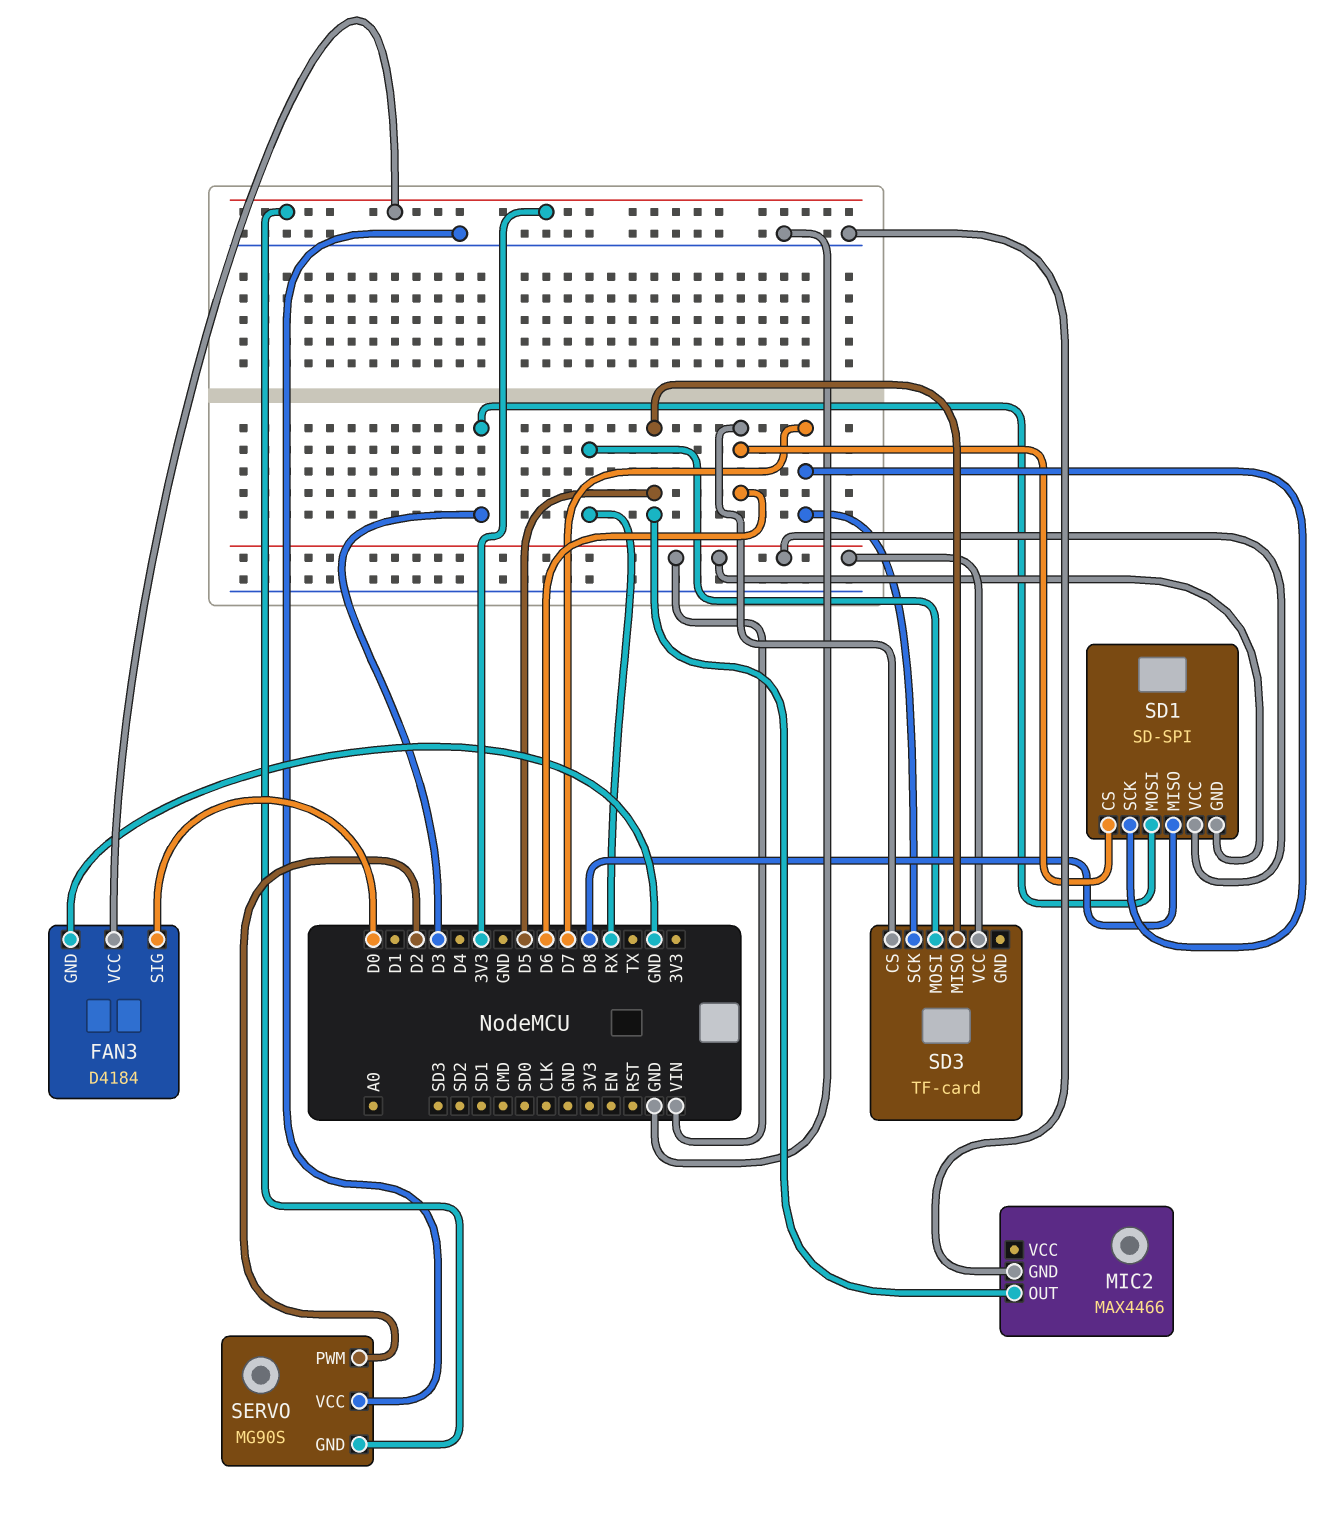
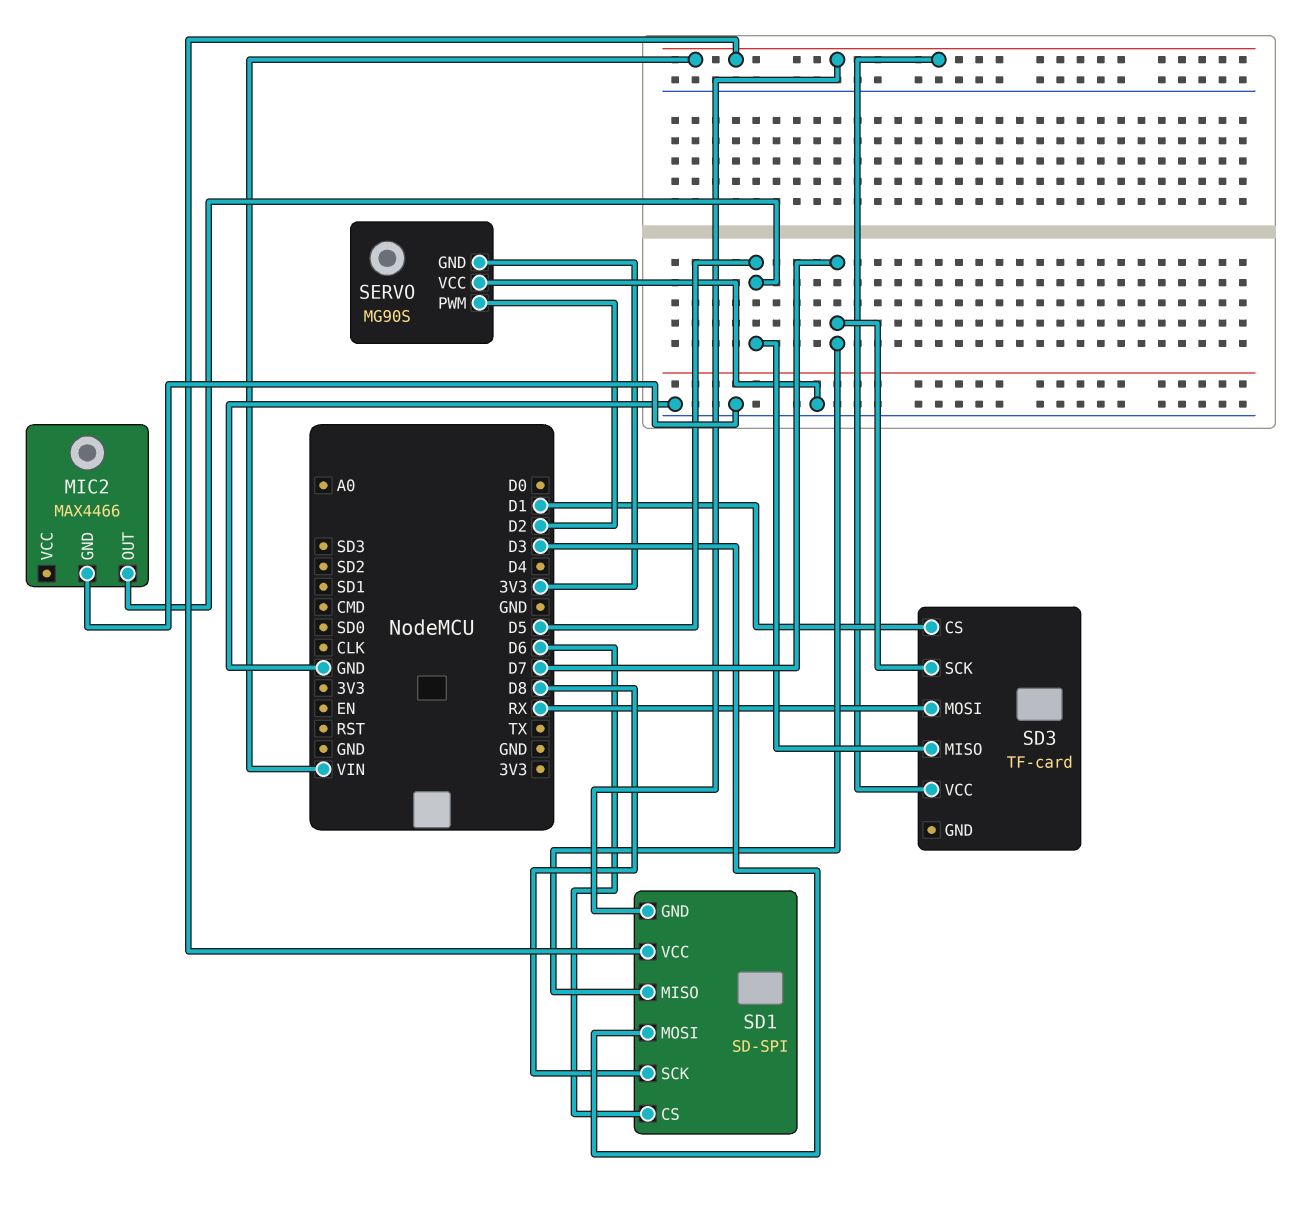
FAN3: D4184 -> none
FAN3 pin GND: GND -> none
FAN3 pin SIG: D0 -> none
FAN3 pin VCC: 3V3 -> none
SD1 pin MISO: D8 -> D7
SD1 pin SCK: D7 -> D8
SD3 pin CS: D6 -> D1

